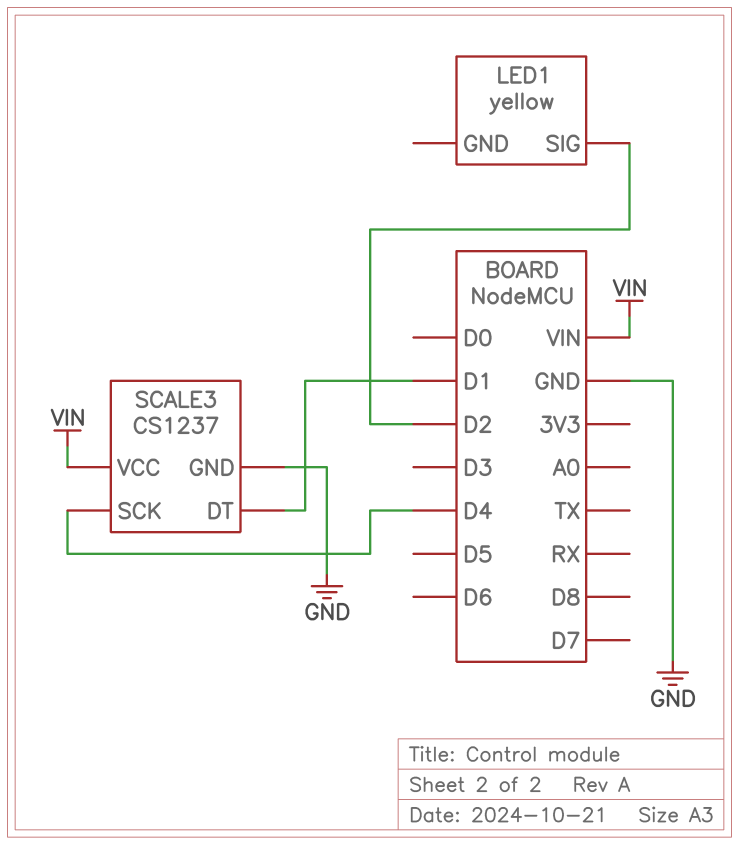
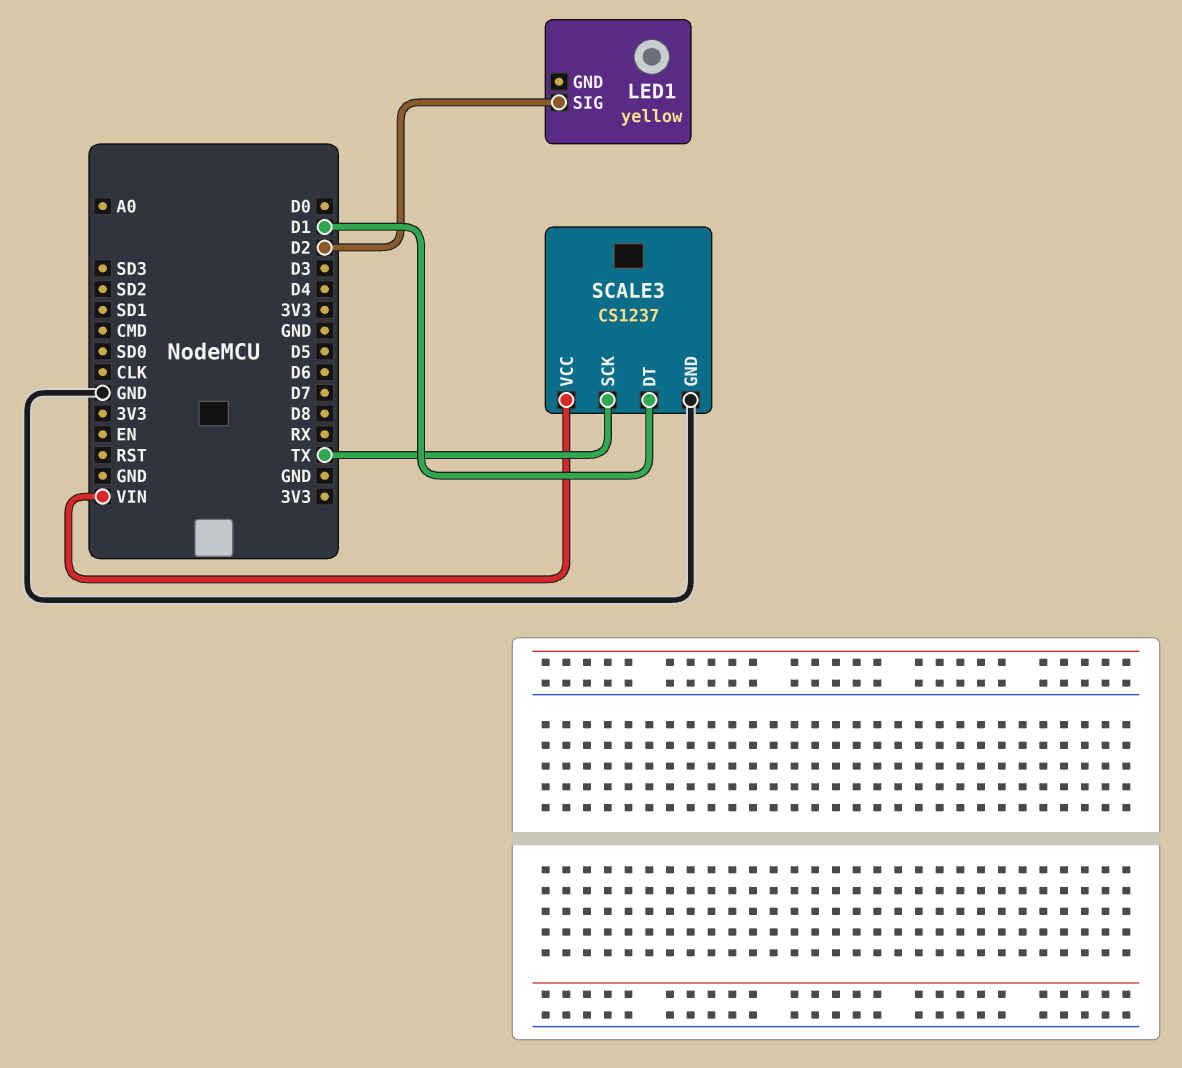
SCALE3 pin SCK: D4 -> TX

